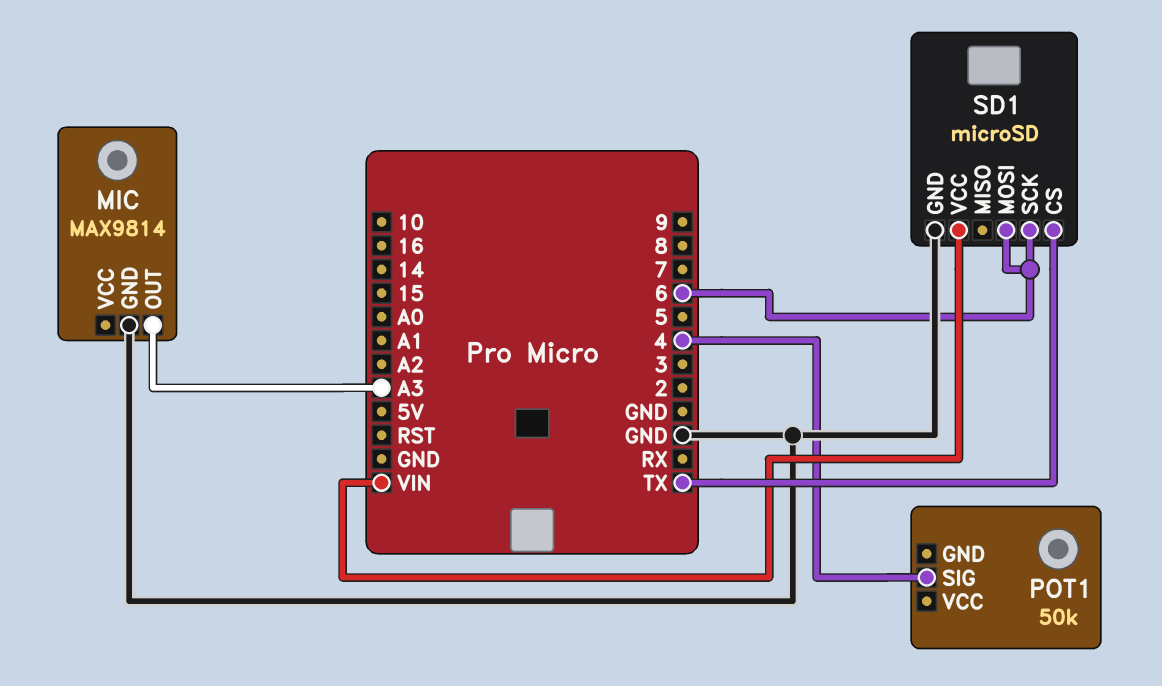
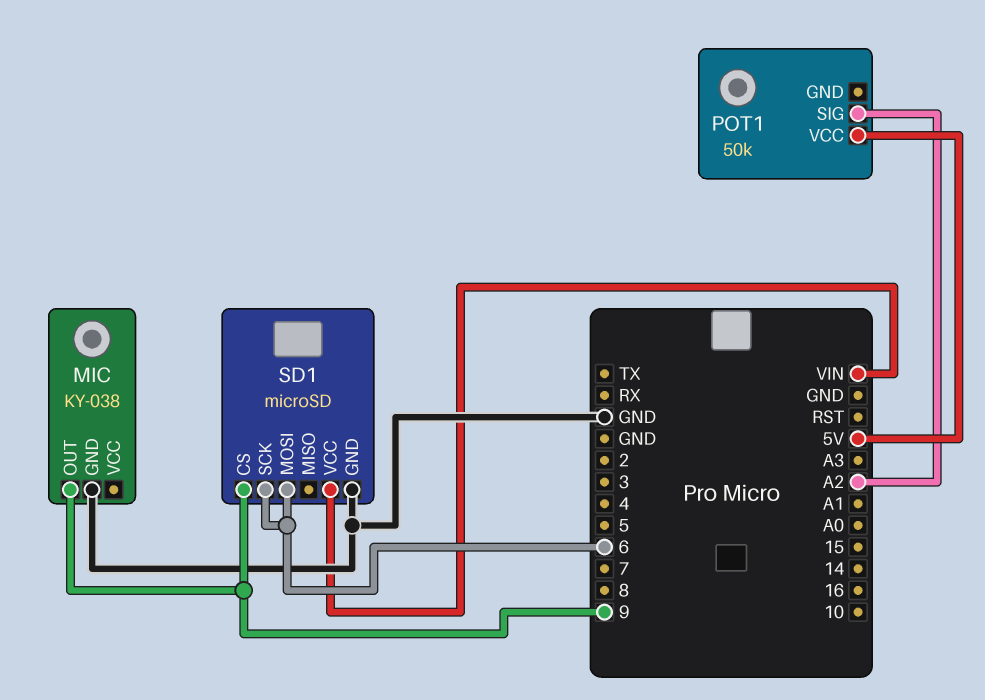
MIC: MAX9814 -> KY-038
MIC pin OUT: A3 -> 9
POT1 pin SIG: 4 -> A2
POT1 pin VCC: none -> 5V
SD1 pin CS: TX -> 9

